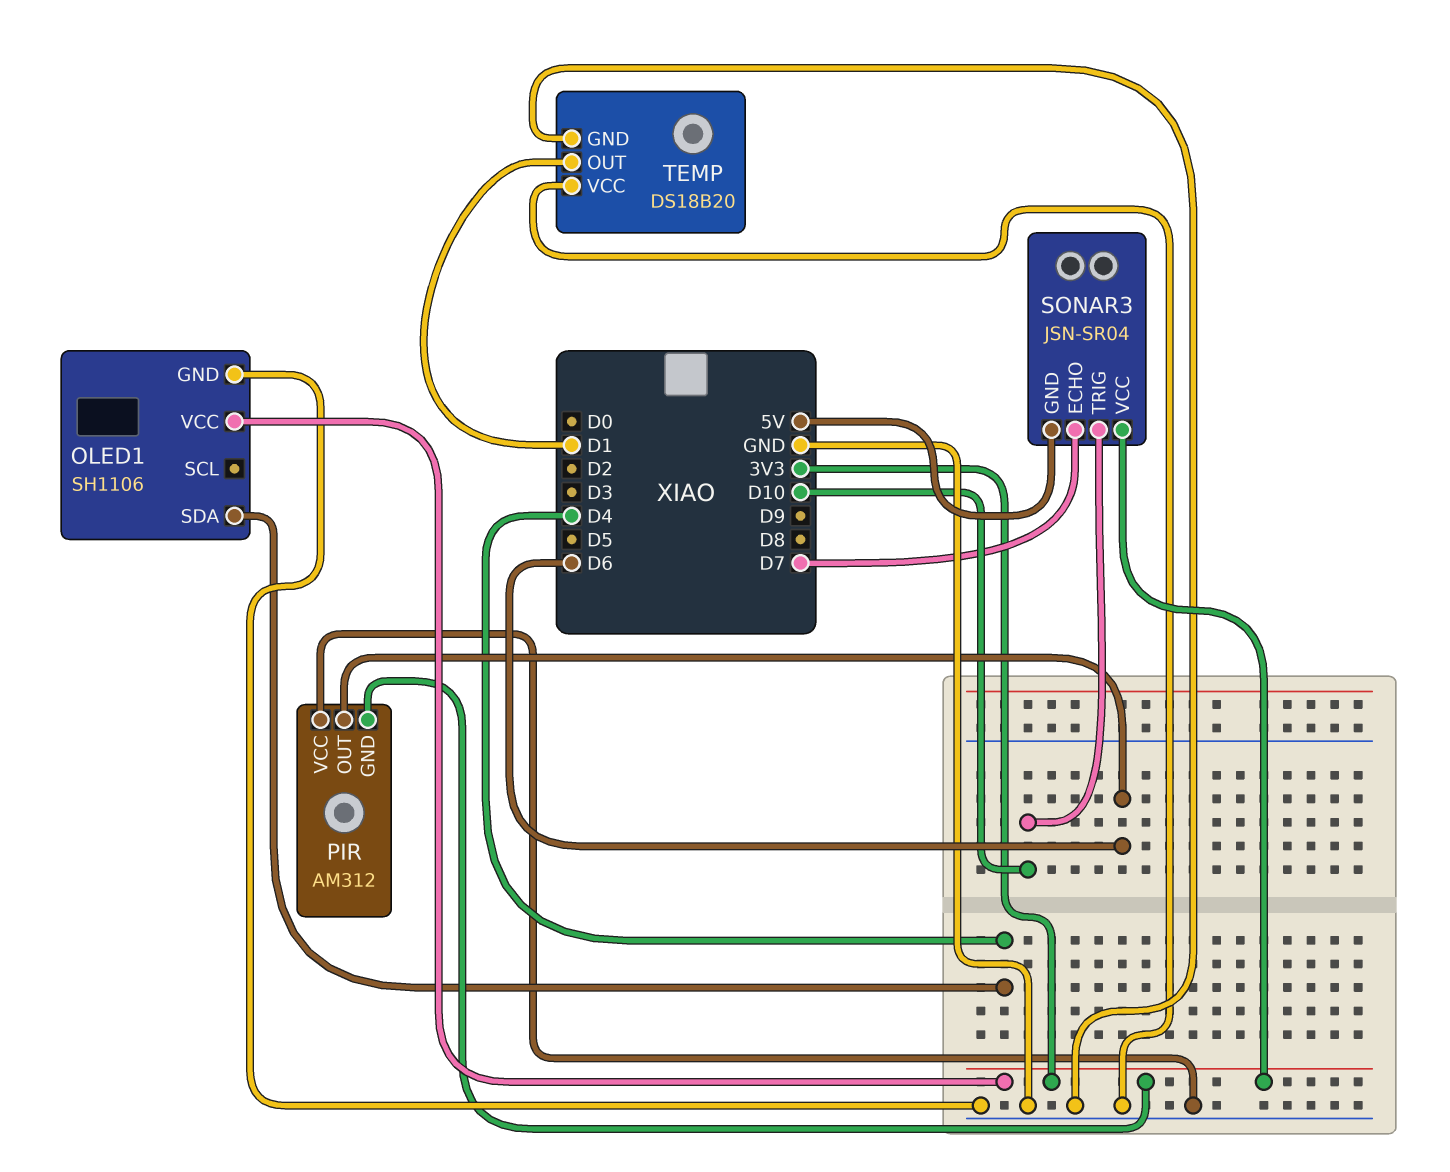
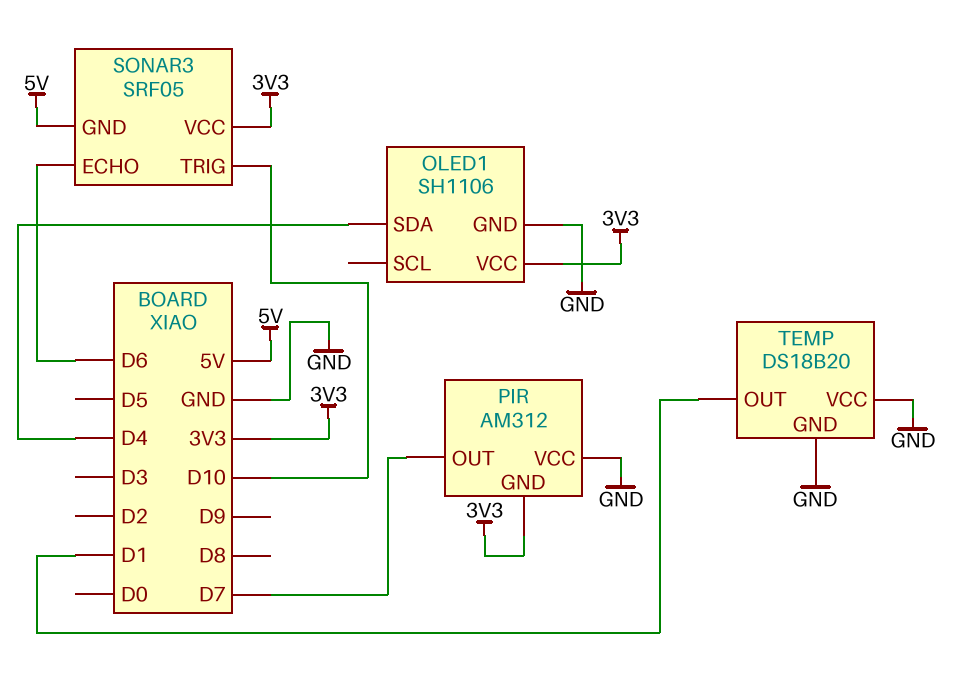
PIR pin OUT: D6 -> D7
SONAR3: JSN-SR04 -> SRF05
SONAR3 pin ECHO: D7 -> D6

